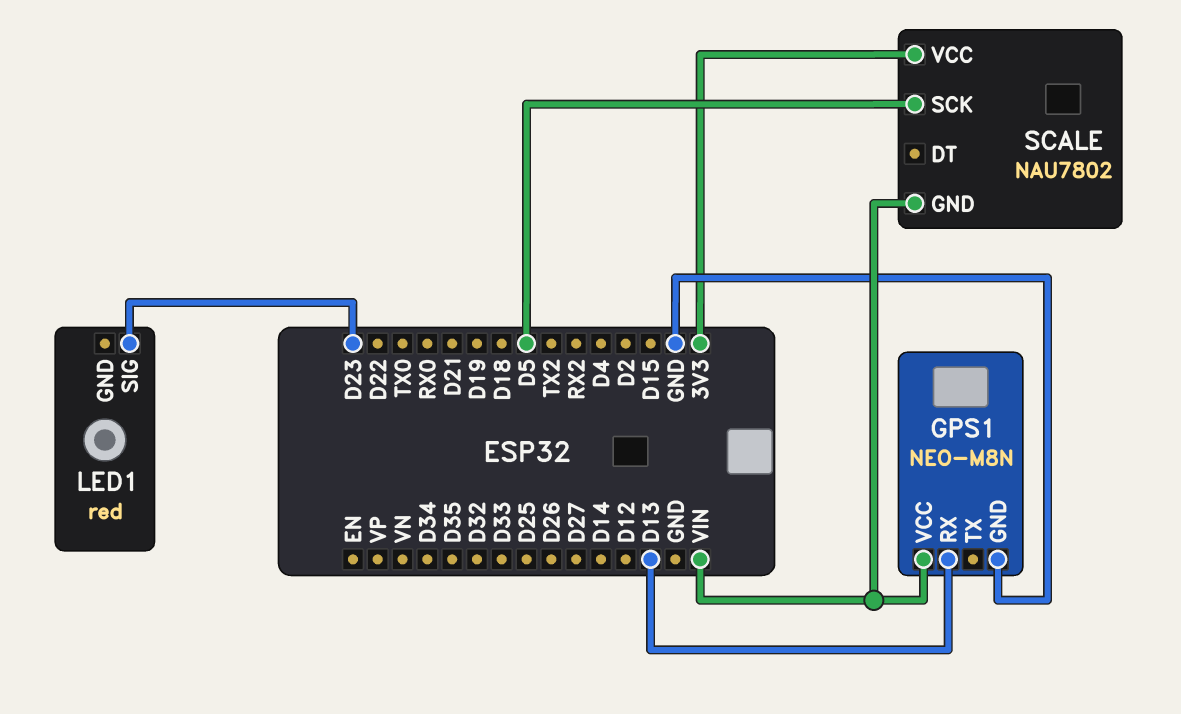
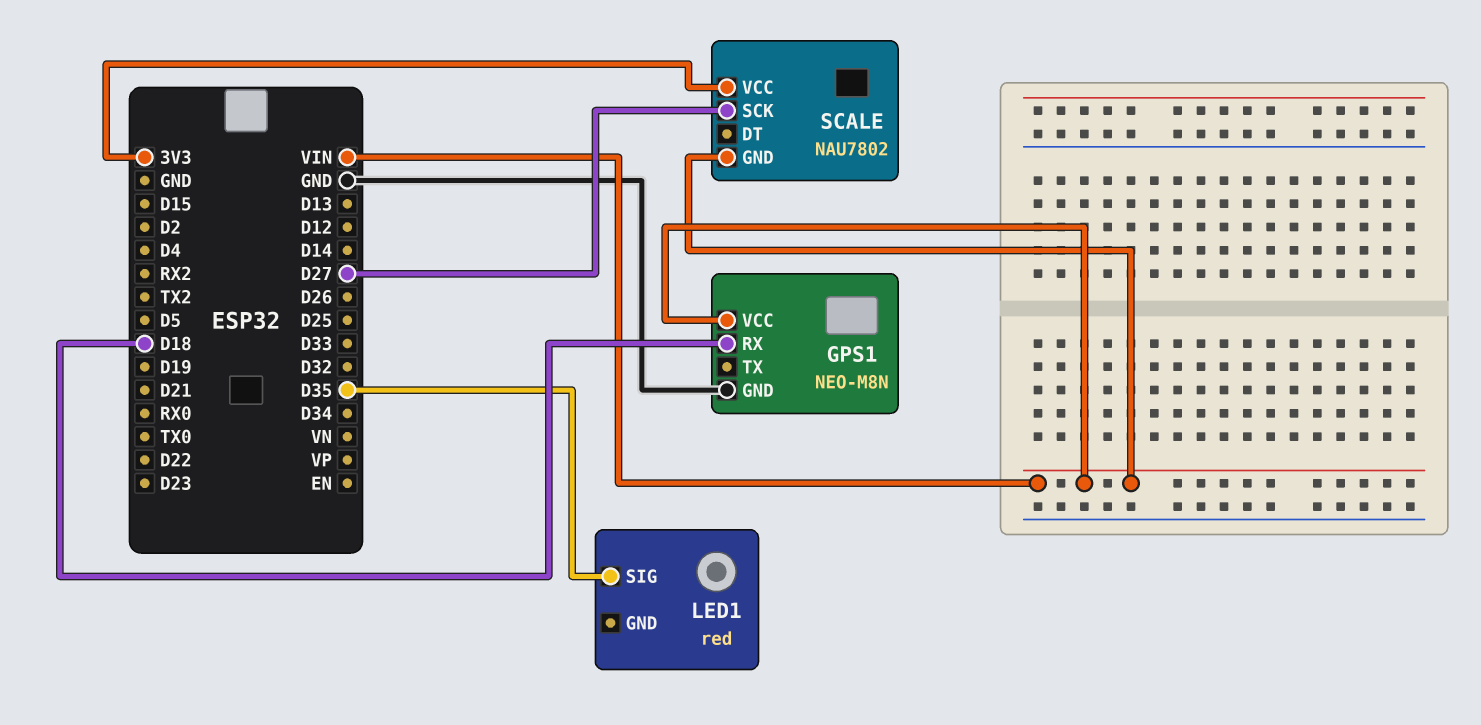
GPS1 pin RX: D13 -> D18
LED1 pin SIG: D23 -> D35
SCALE pin SCK: D5 -> D27

